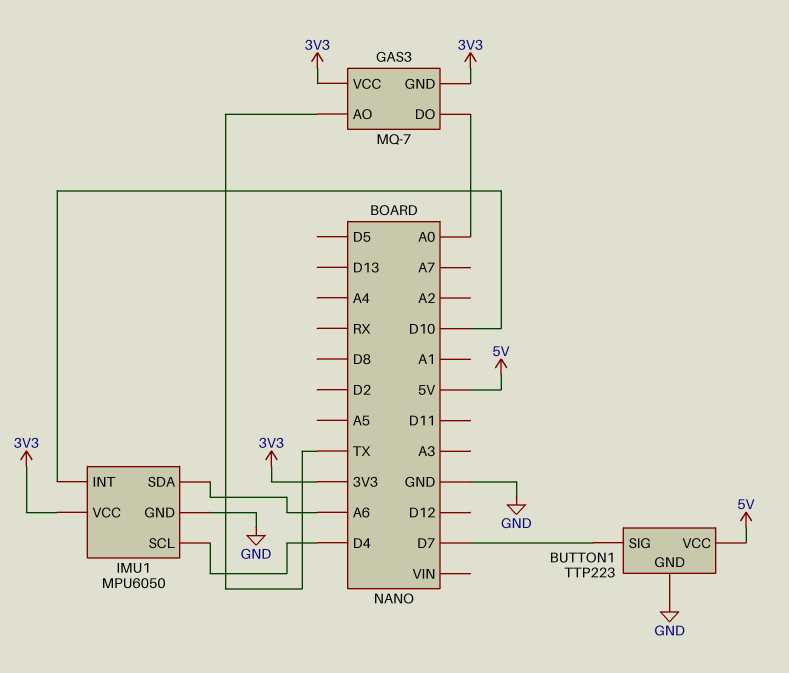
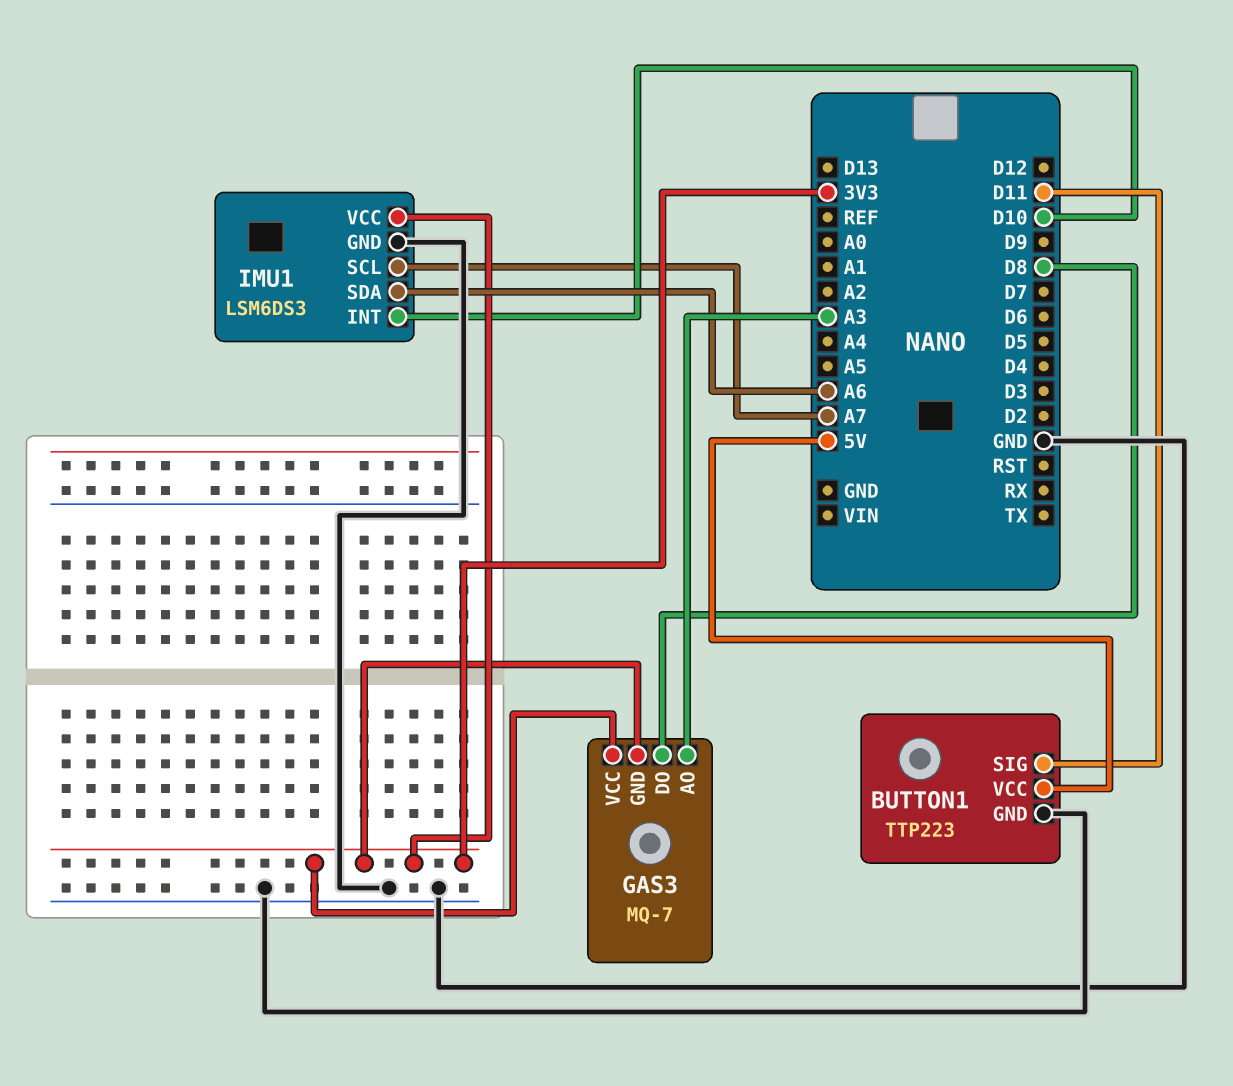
BUTTON1 pin SIG: D7 -> D11
GAS3 pin AO: TX -> A3
GAS3 pin DO: A0 -> D8
IMU1: MPU6050 -> LSM6DS3
IMU1 pin SCL: D4 -> A7

